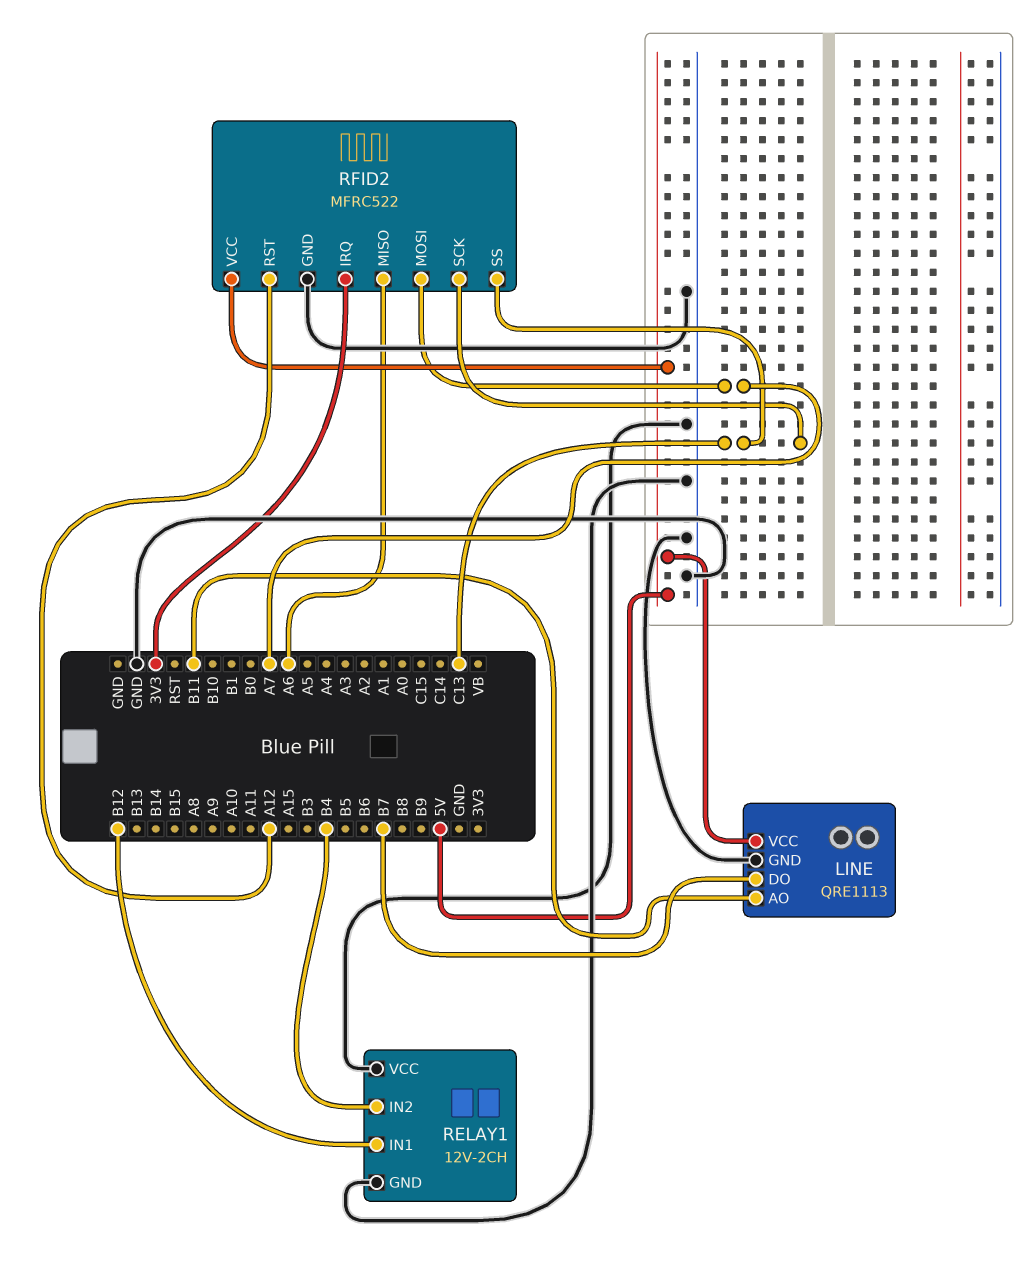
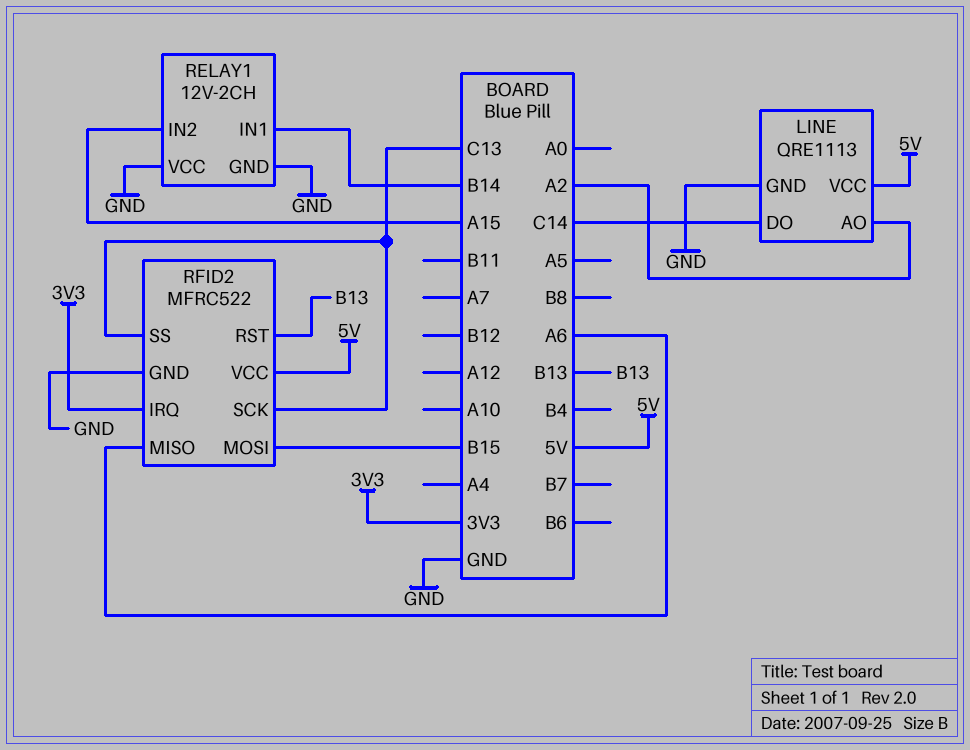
LINE pin AO: B11 -> A2
LINE pin DO: B7 -> C14
RELAY1 pin IN1: B12 -> B14
RELAY1 pin IN2: B4 -> A15
RFID2 pin MOSI: A7 -> B15
RFID2 pin RST: A12 -> B13

